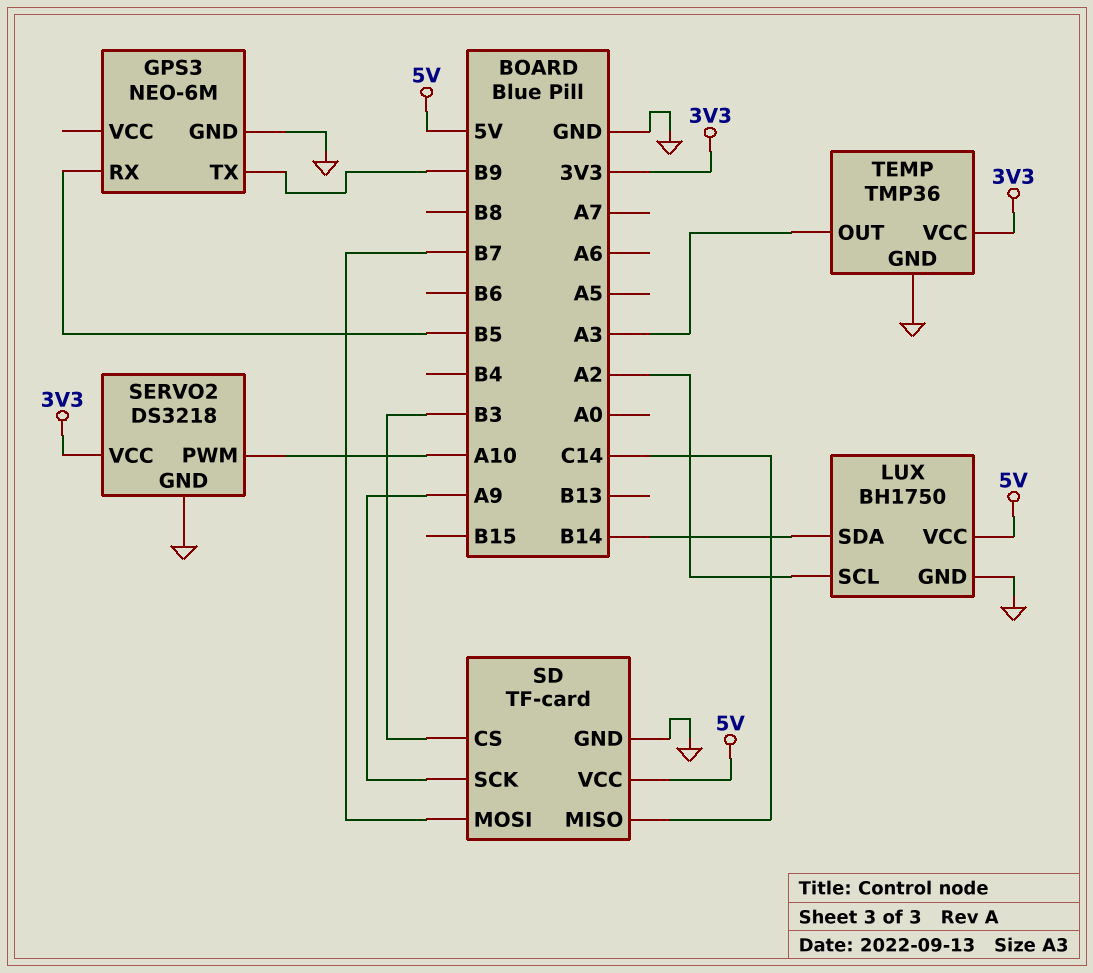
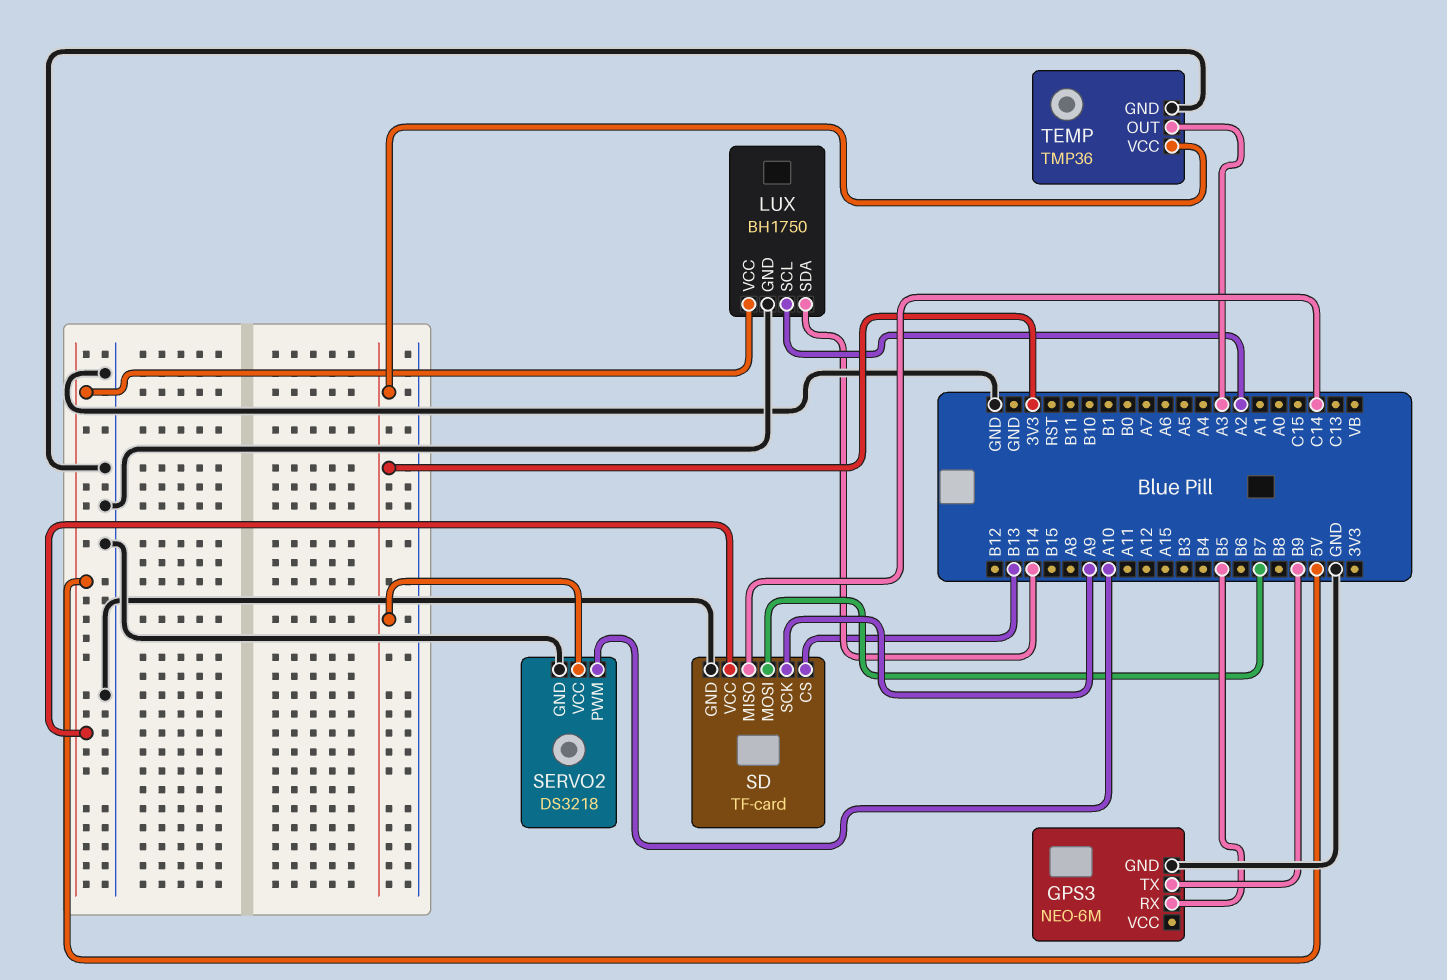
SD pin CS: B3 -> B13

